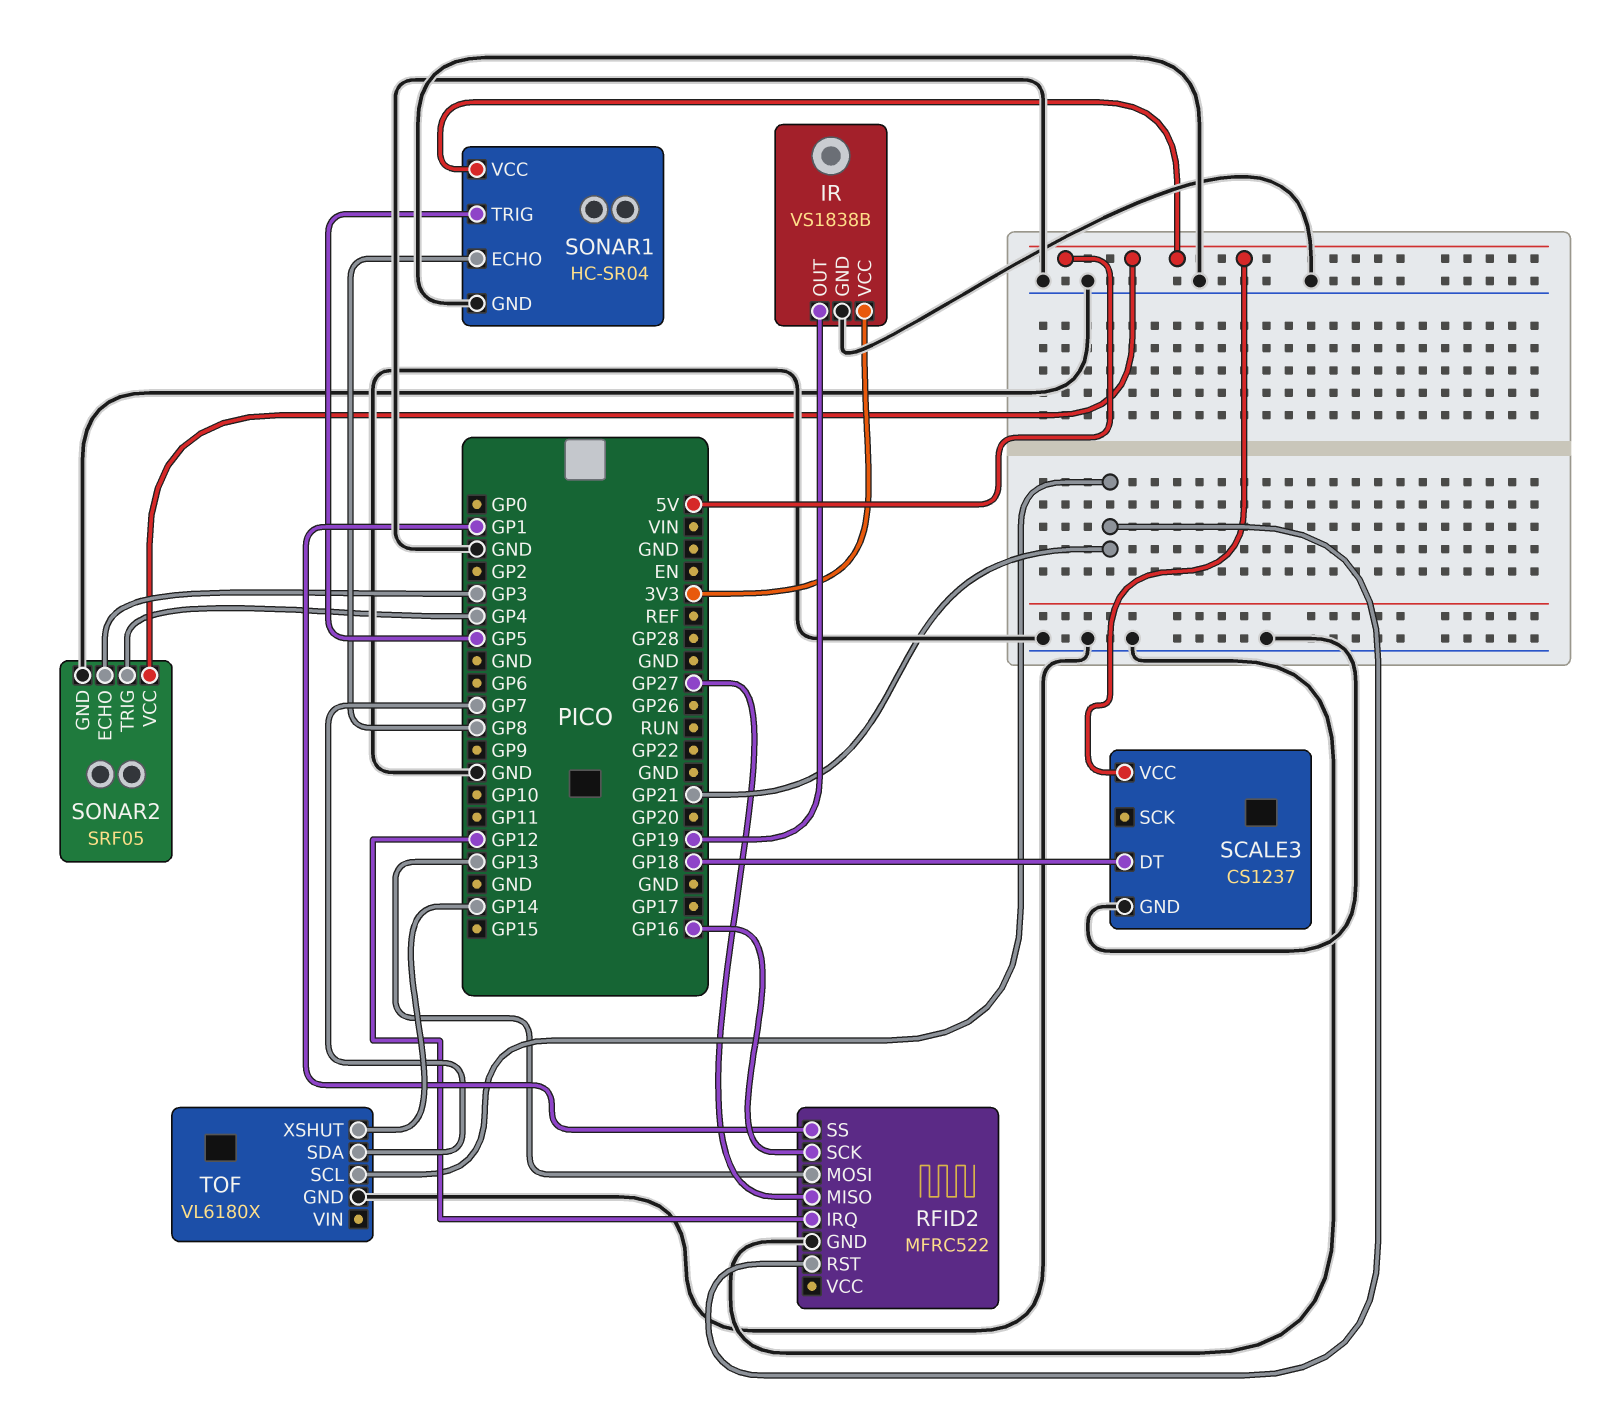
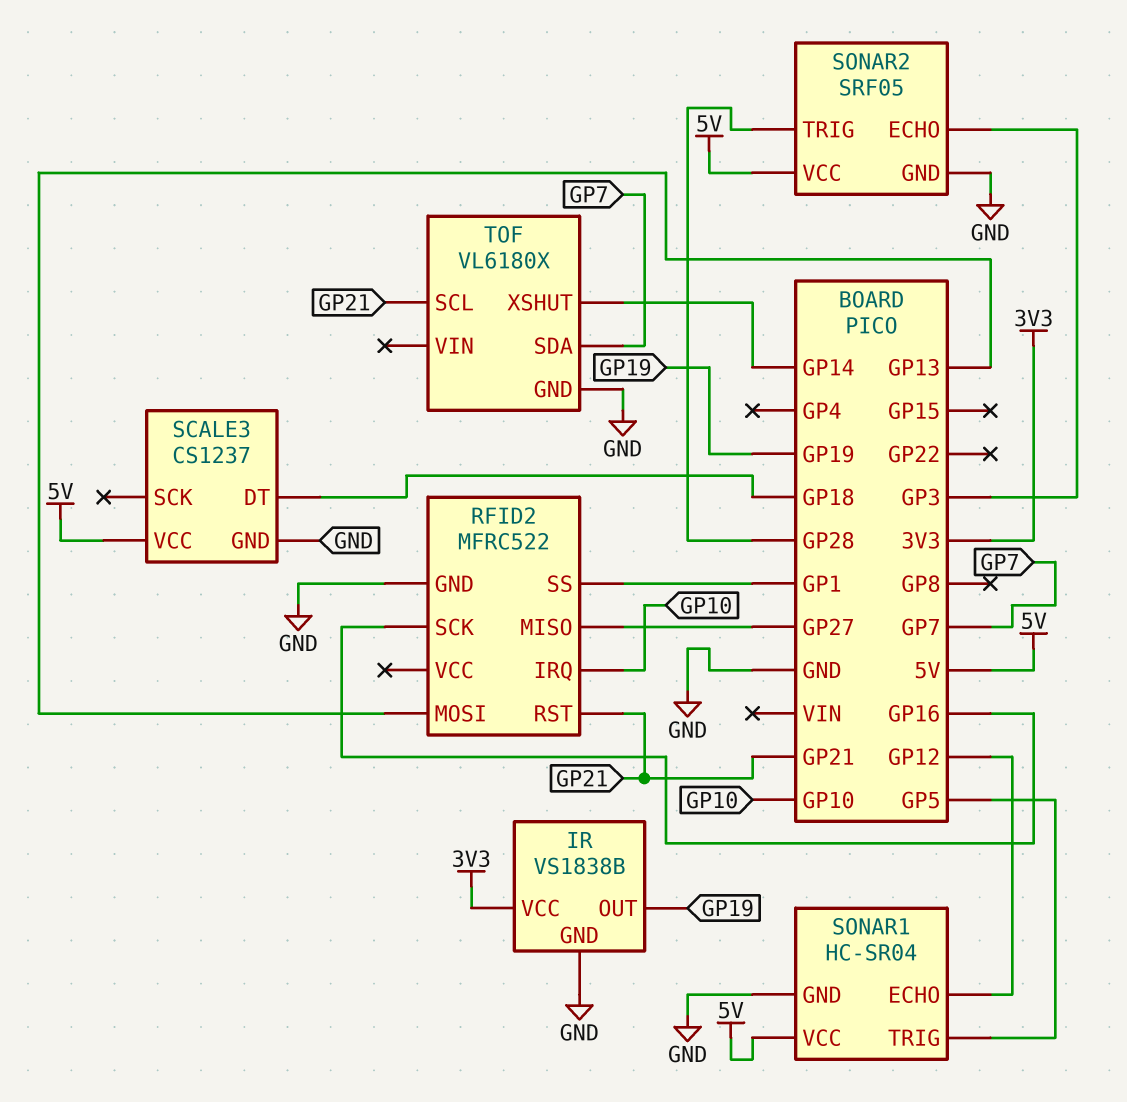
RFID2 pin IRQ: GP12 -> GP10
SONAR1 pin ECHO: GP8 -> GP12
SONAR2 pin TRIG: GP4 -> GP28

